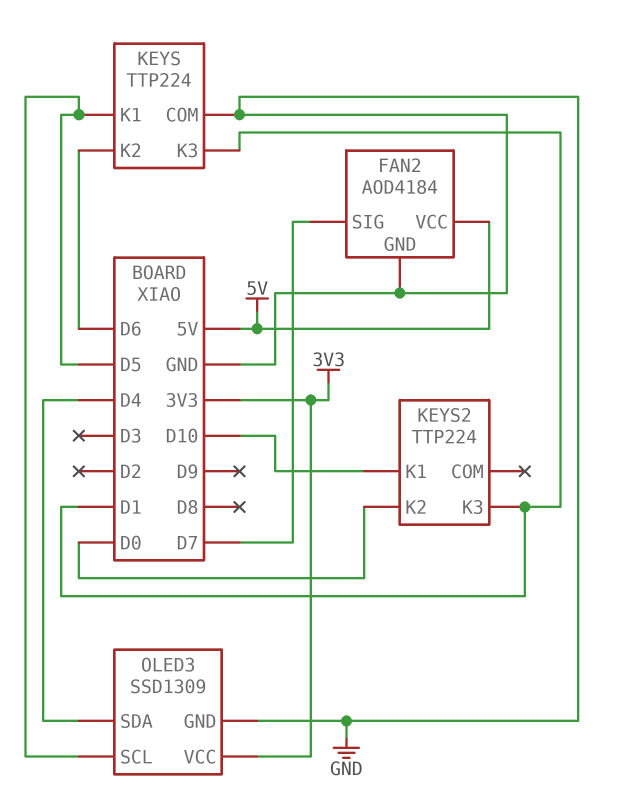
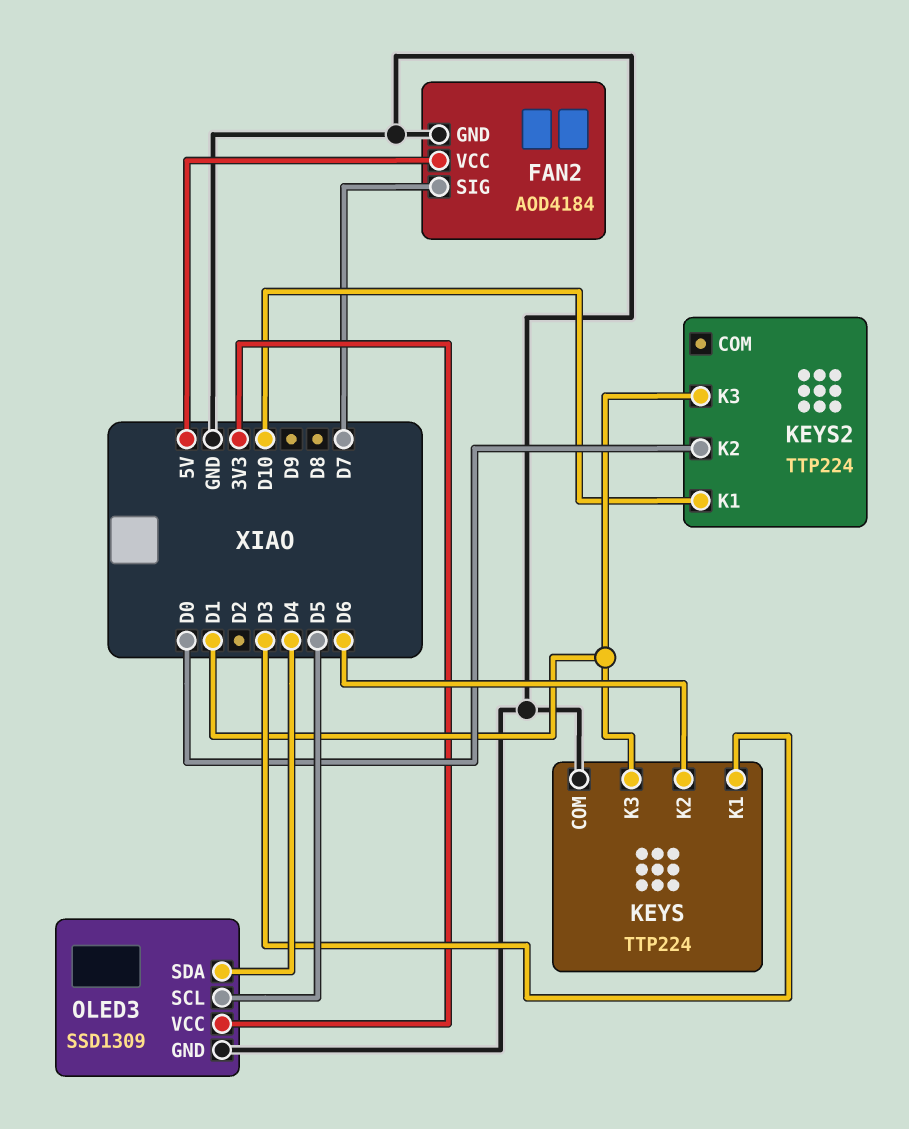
KEYS pin K1: D5 -> D3

